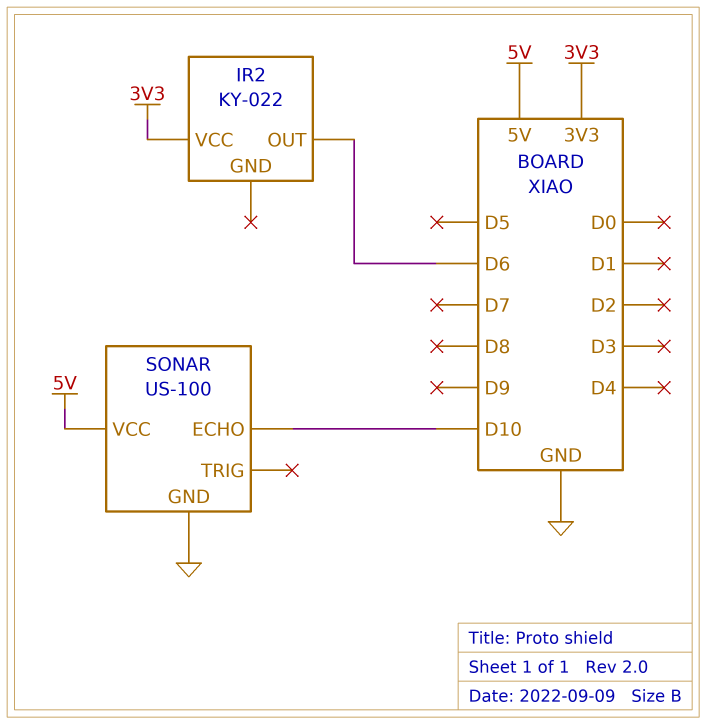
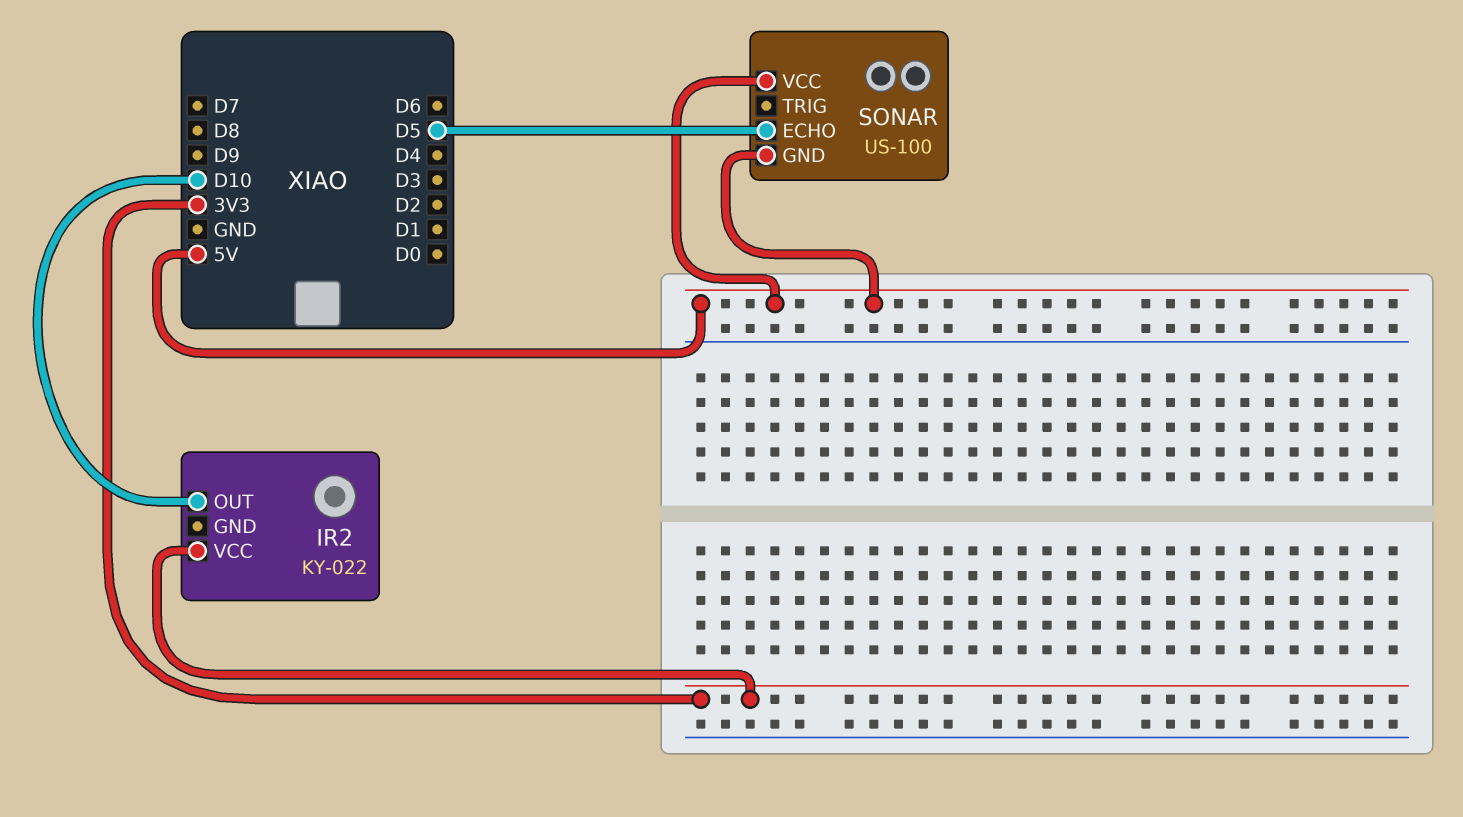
IR2 pin OUT: D6 -> D10
SONAR pin ECHO: D10 -> D5
SONAR pin GND: GND -> 5V

